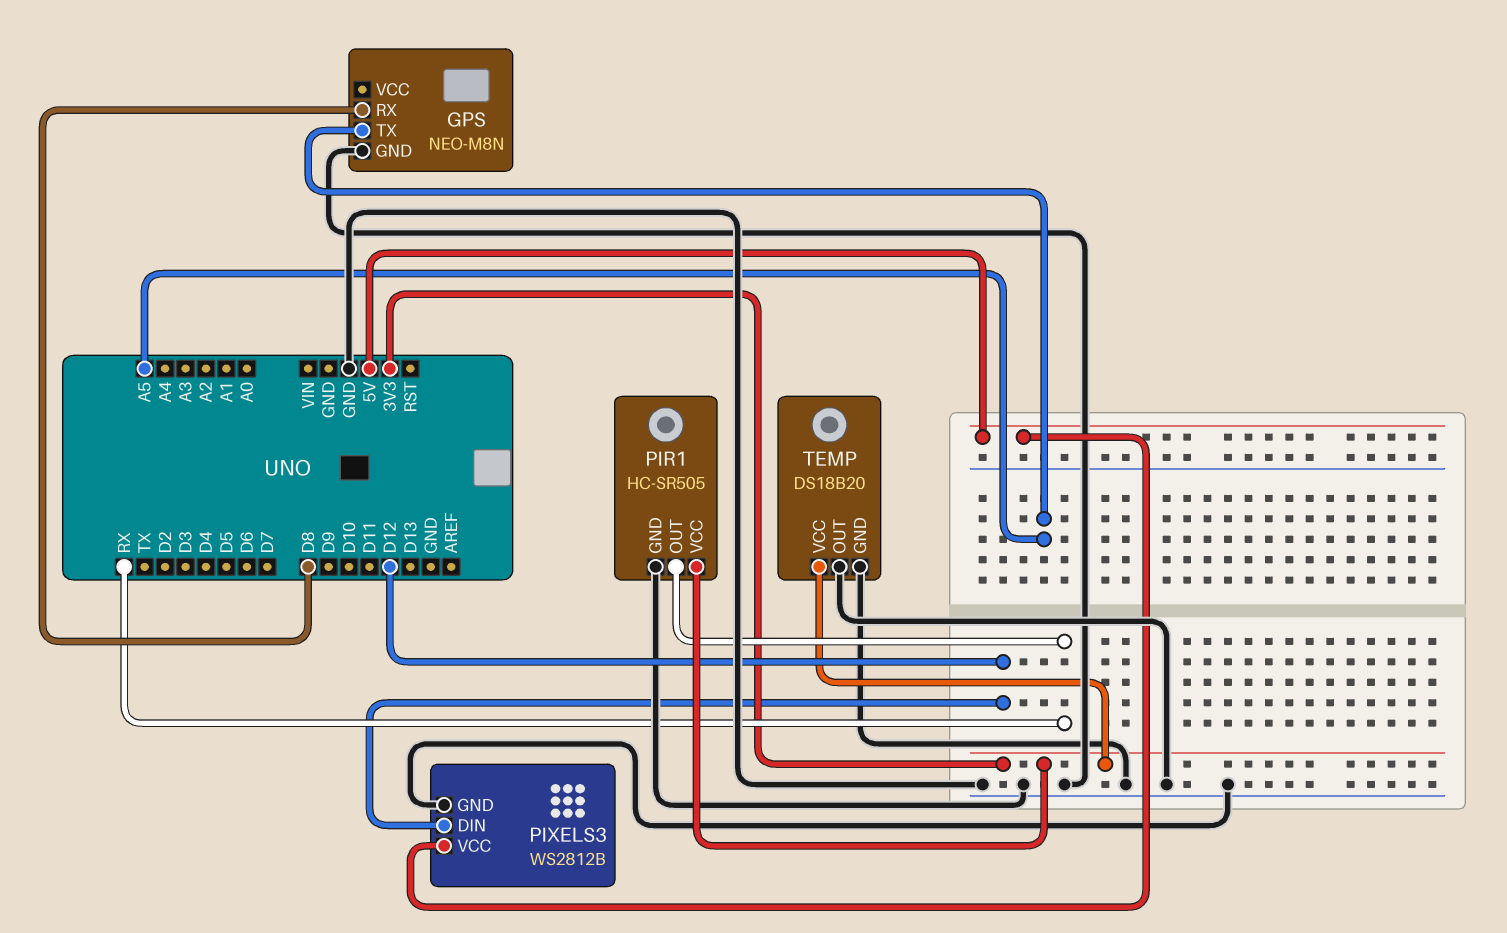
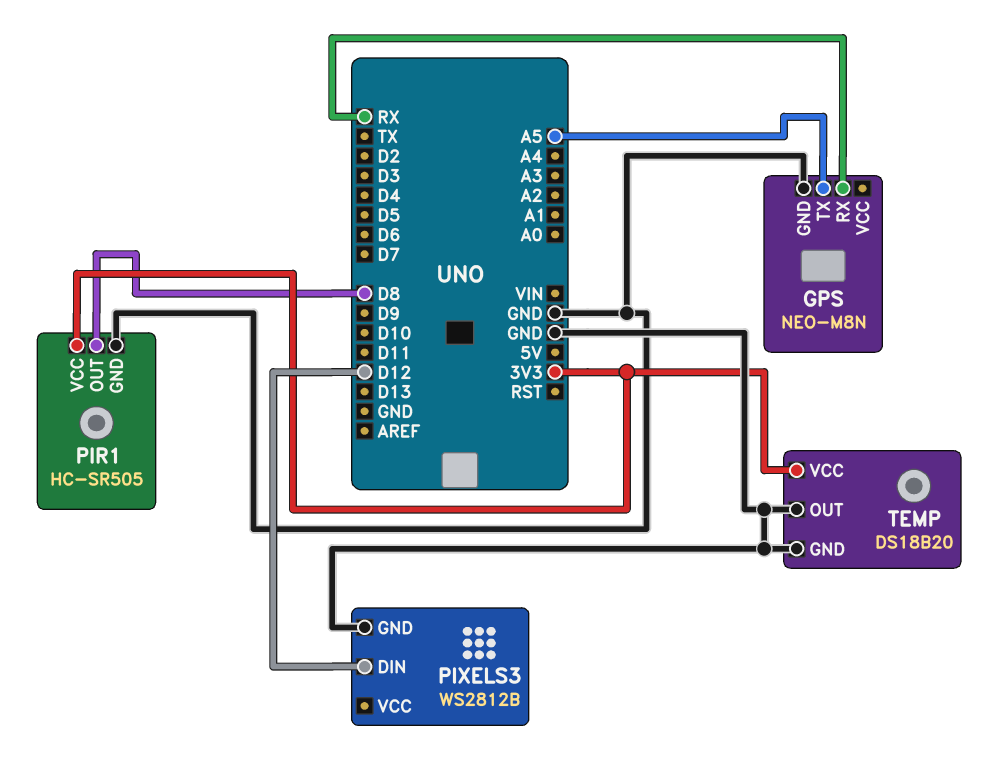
GPS pin RX: D8 -> RX
PIR1 pin OUT: RX -> D8
PIXELS3 pin VCC: 5V -> none

